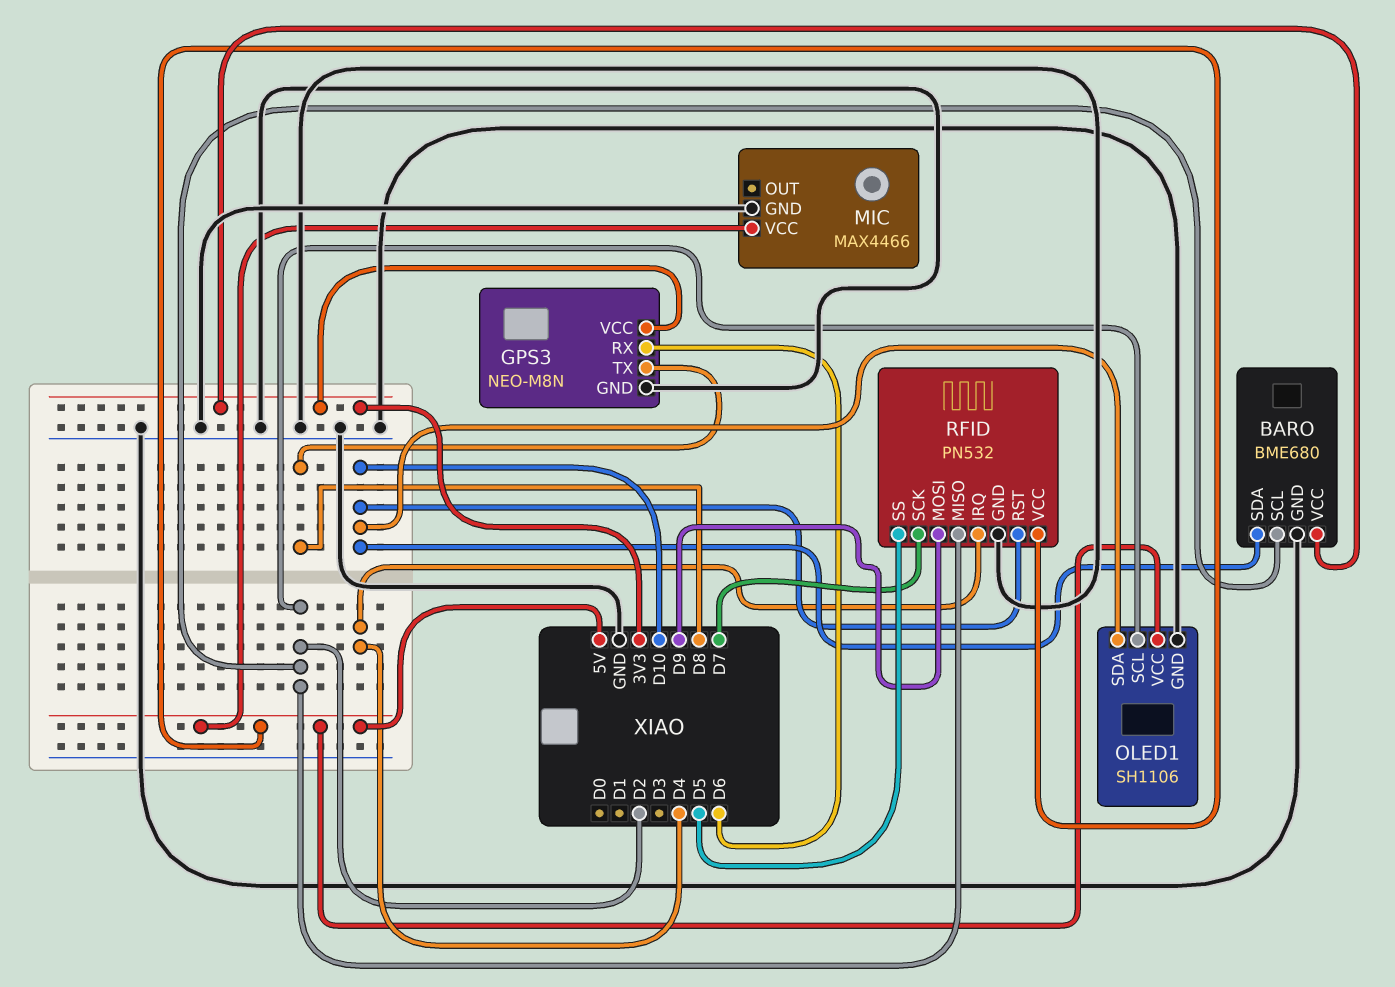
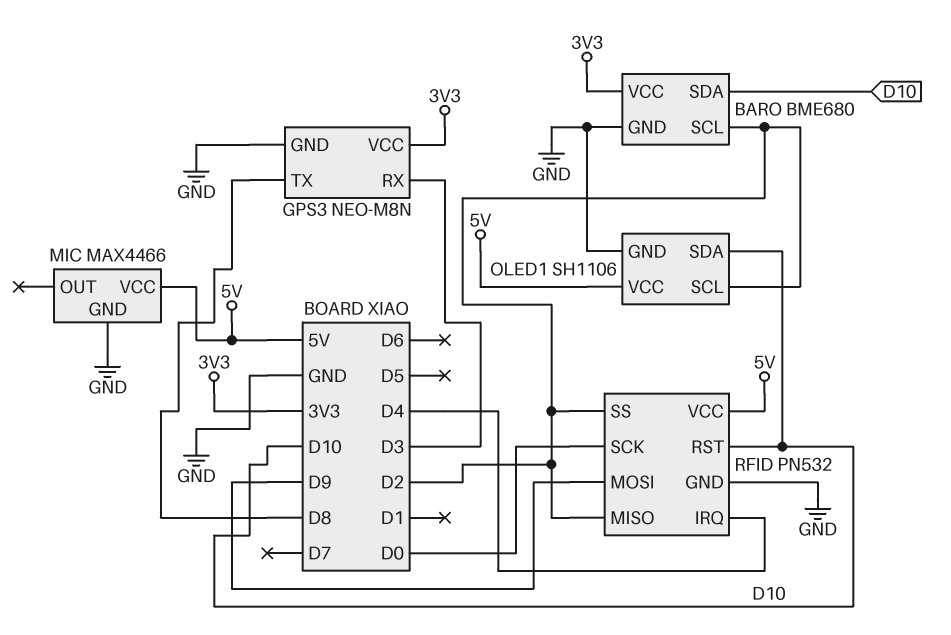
GPS3 pin RX: D6 -> D3
RFID pin SCK: D7 -> D0
RFID pin SS: D5 -> D2

